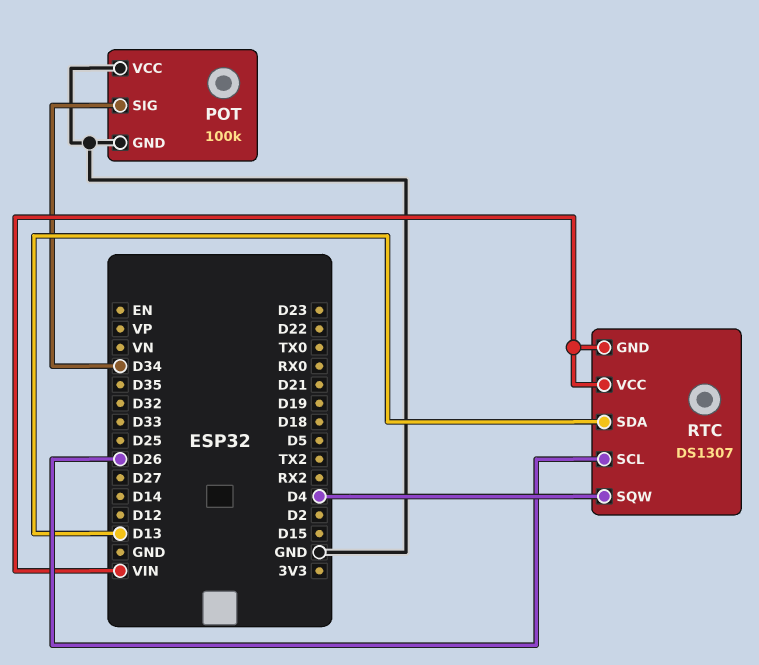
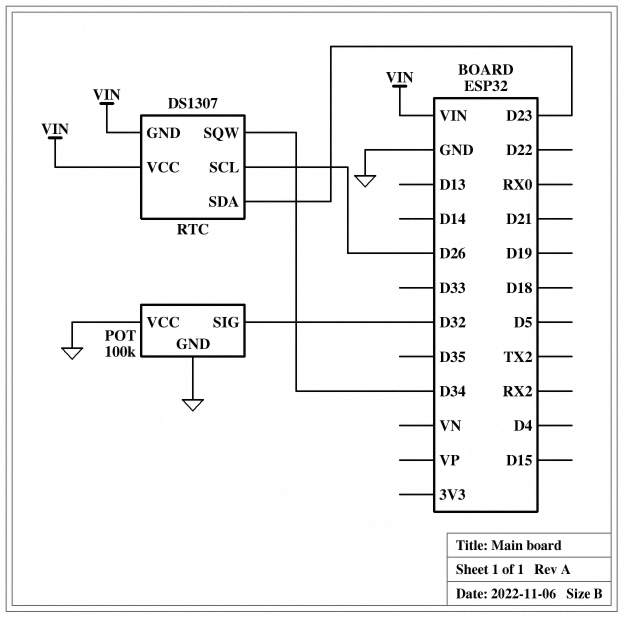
POT pin SIG: D34 -> D32
RTC pin SDA: D13 -> D23
RTC pin SQW: D4 -> D34

